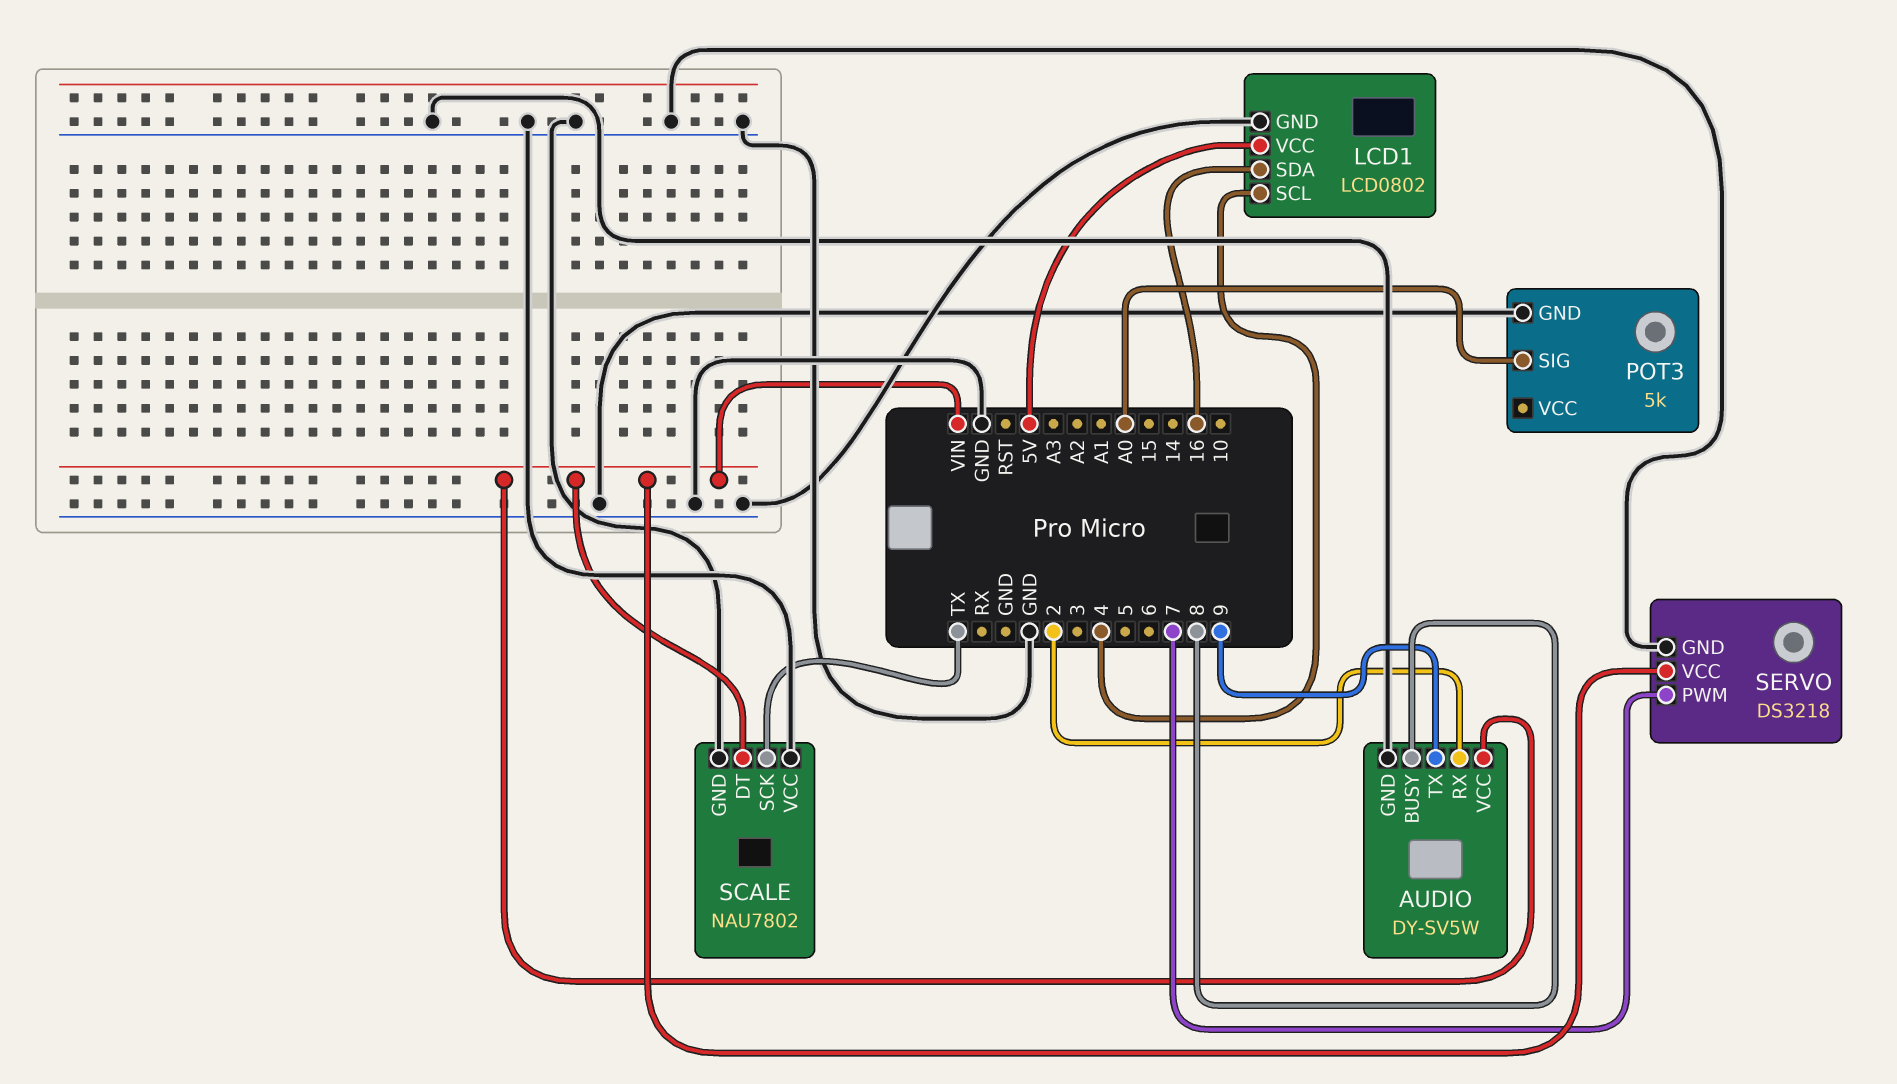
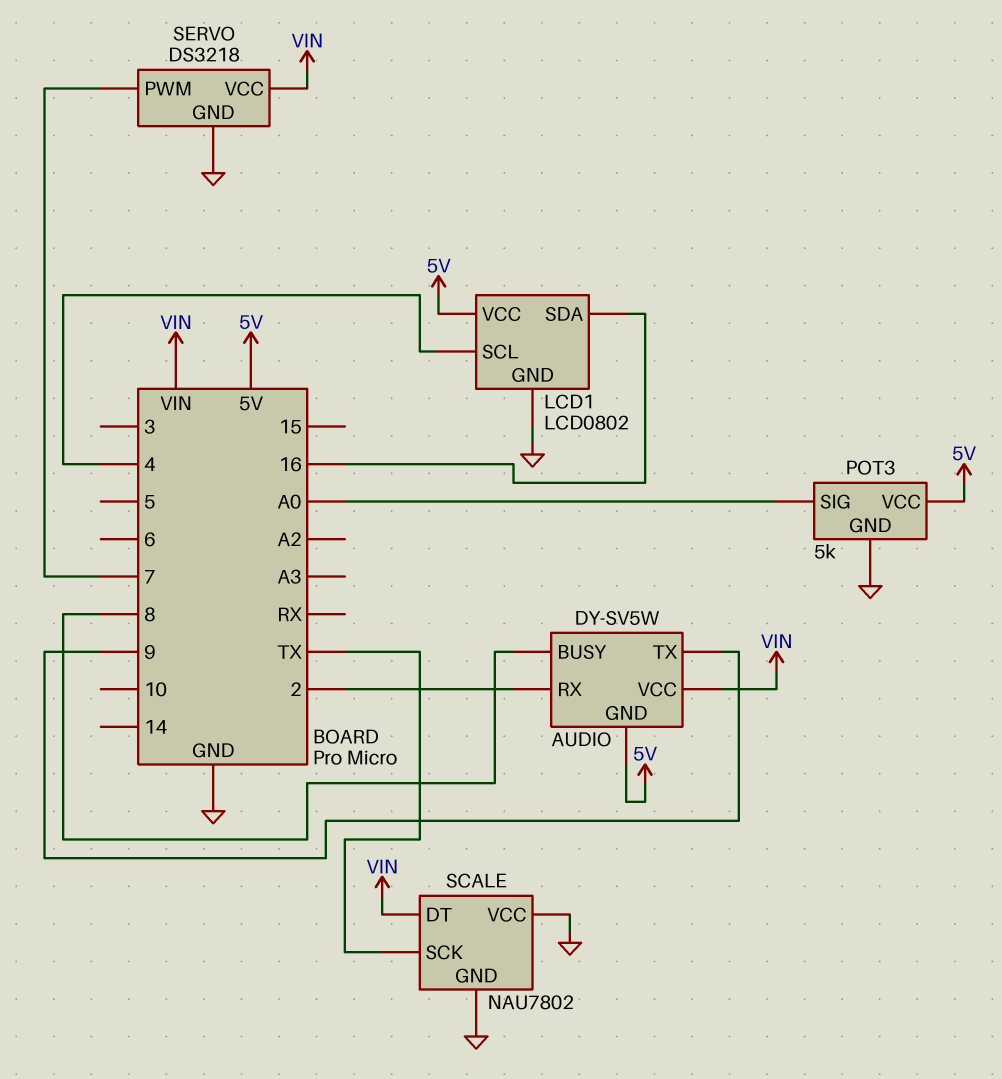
AUDIO pin GND: GND -> 5V
POT3 pin VCC: none -> 5V

